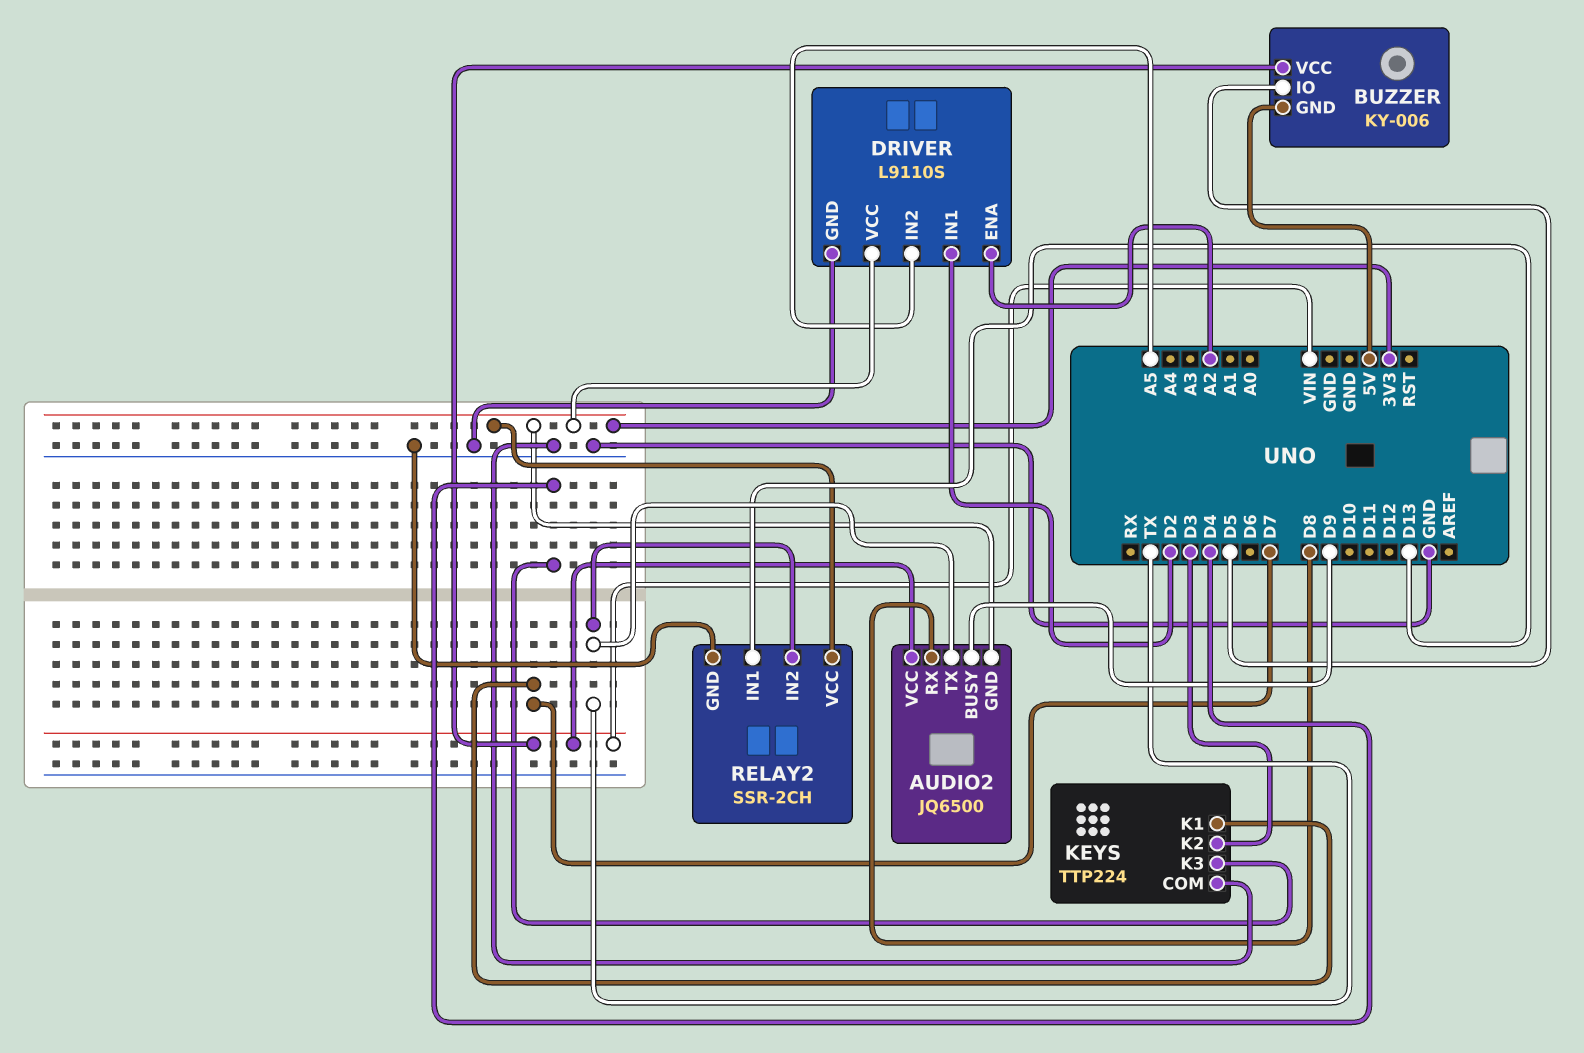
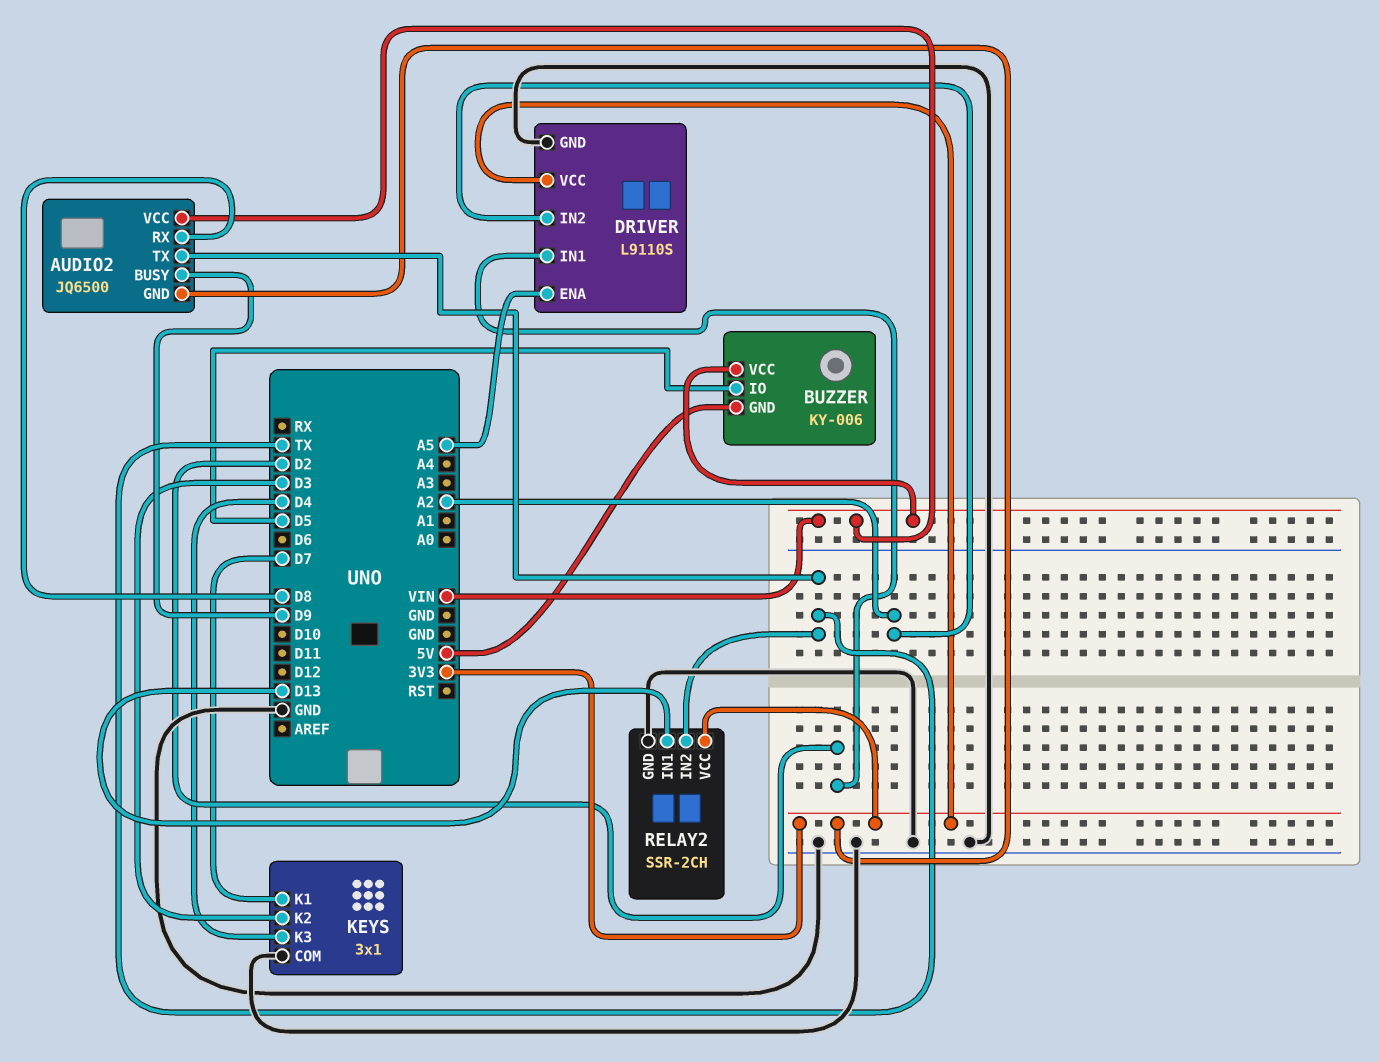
DRIVER pin ENA: A2 -> A5
DRIVER pin IN2: A5 -> A2
KEYS: TTP224 -> 3x1

